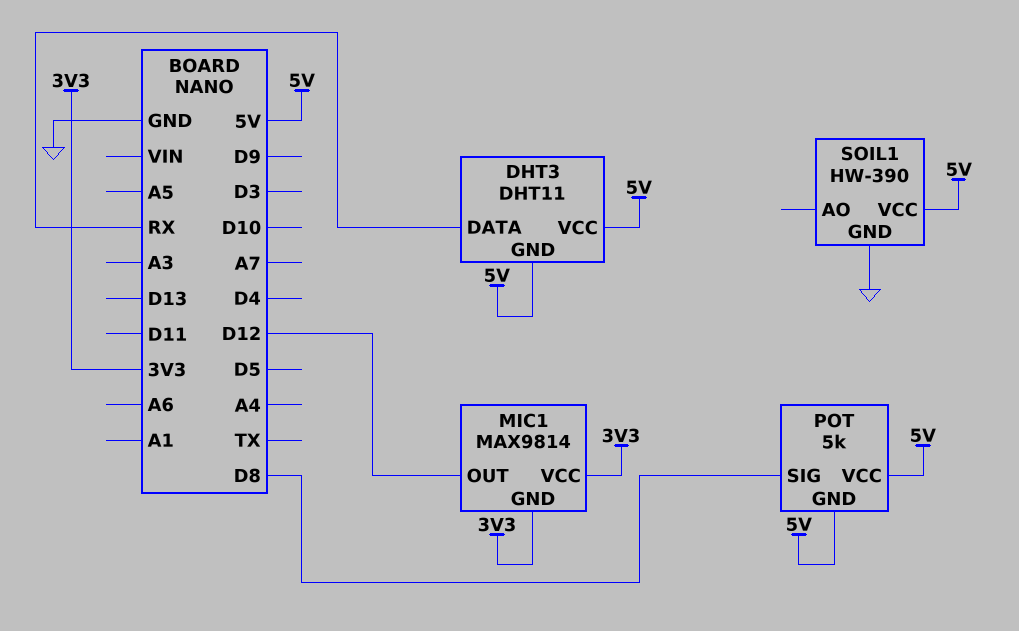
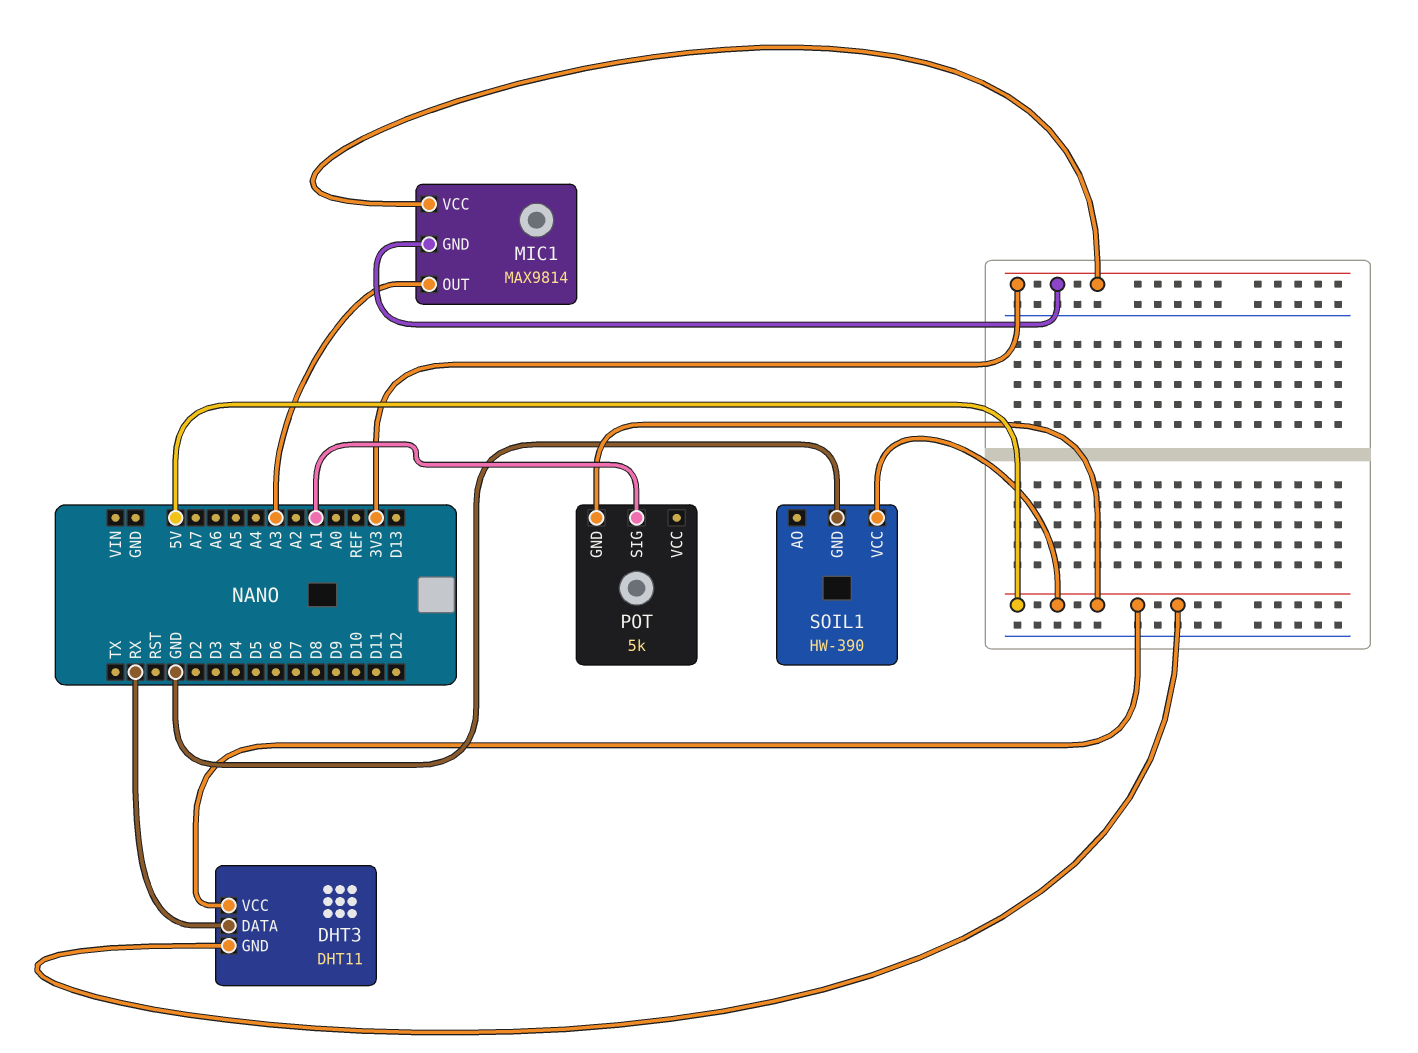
MIC1 pin OUT: D12 -> A3
POT pin SIG: D8 -> A1
POT pin VCC: 5V -> none

